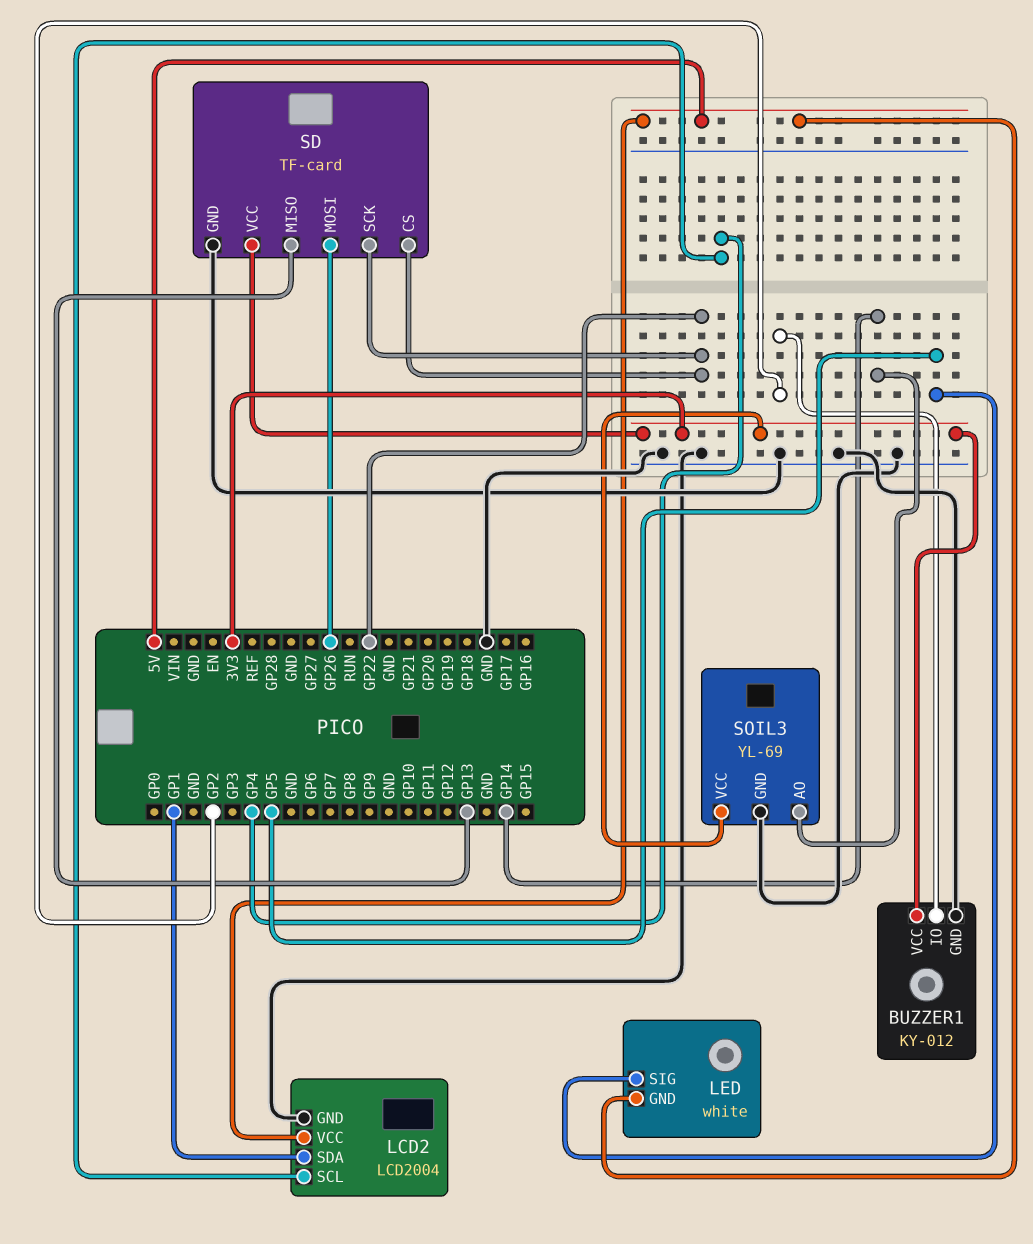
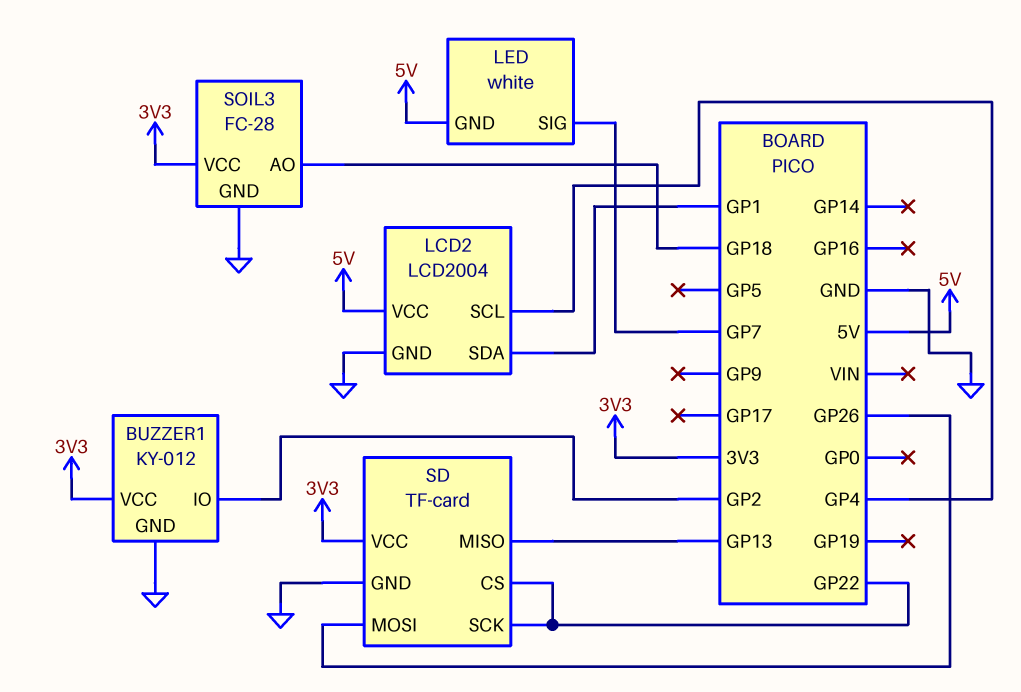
LED pin SIG: GP5 -> GP7
SOIL3: YL-69 -> FC-28
SOIL3 pin AO: GP14 -> GP18

